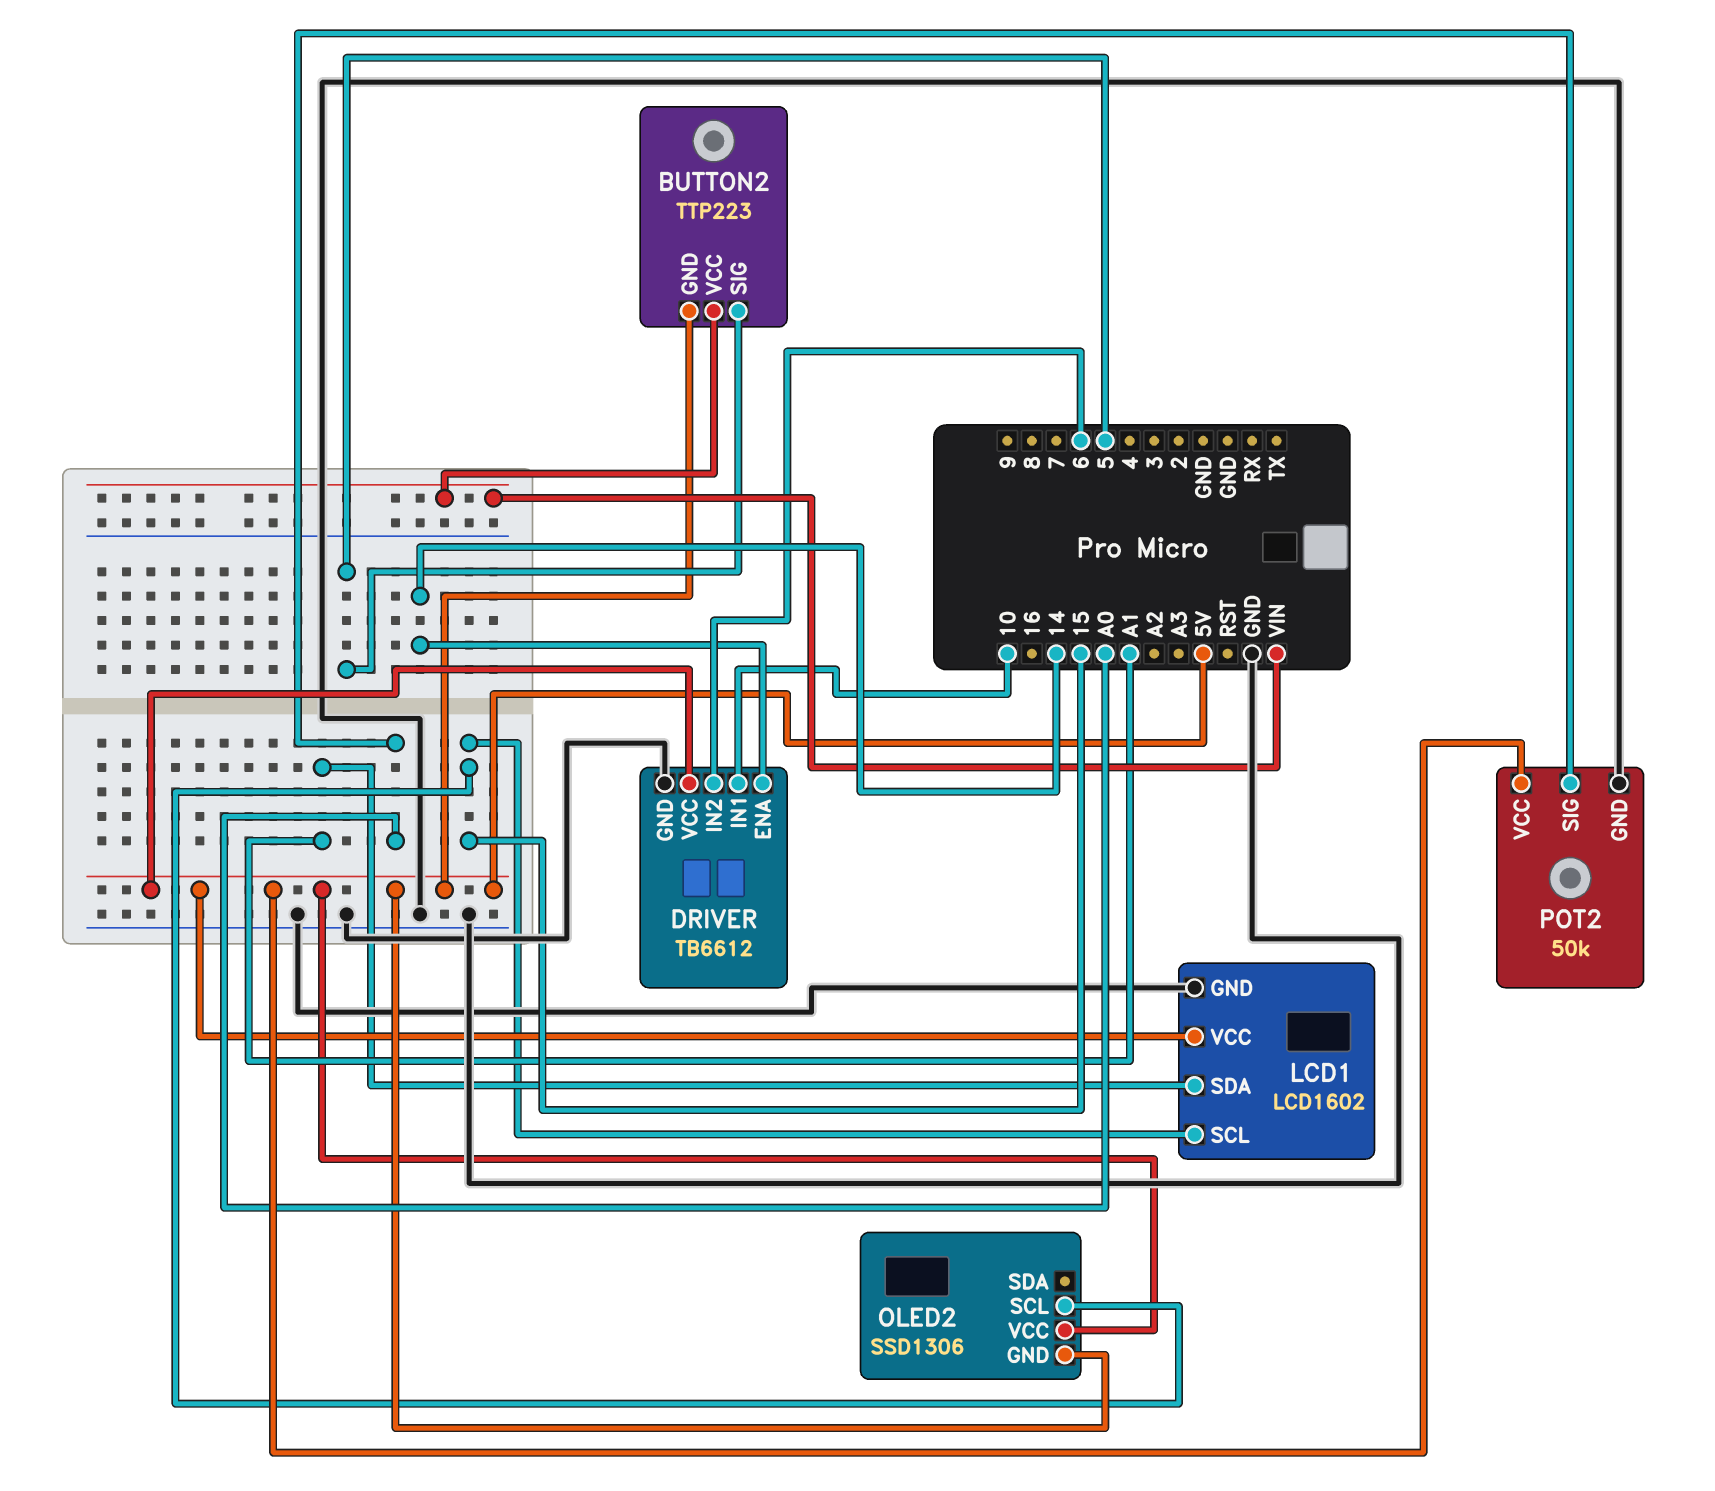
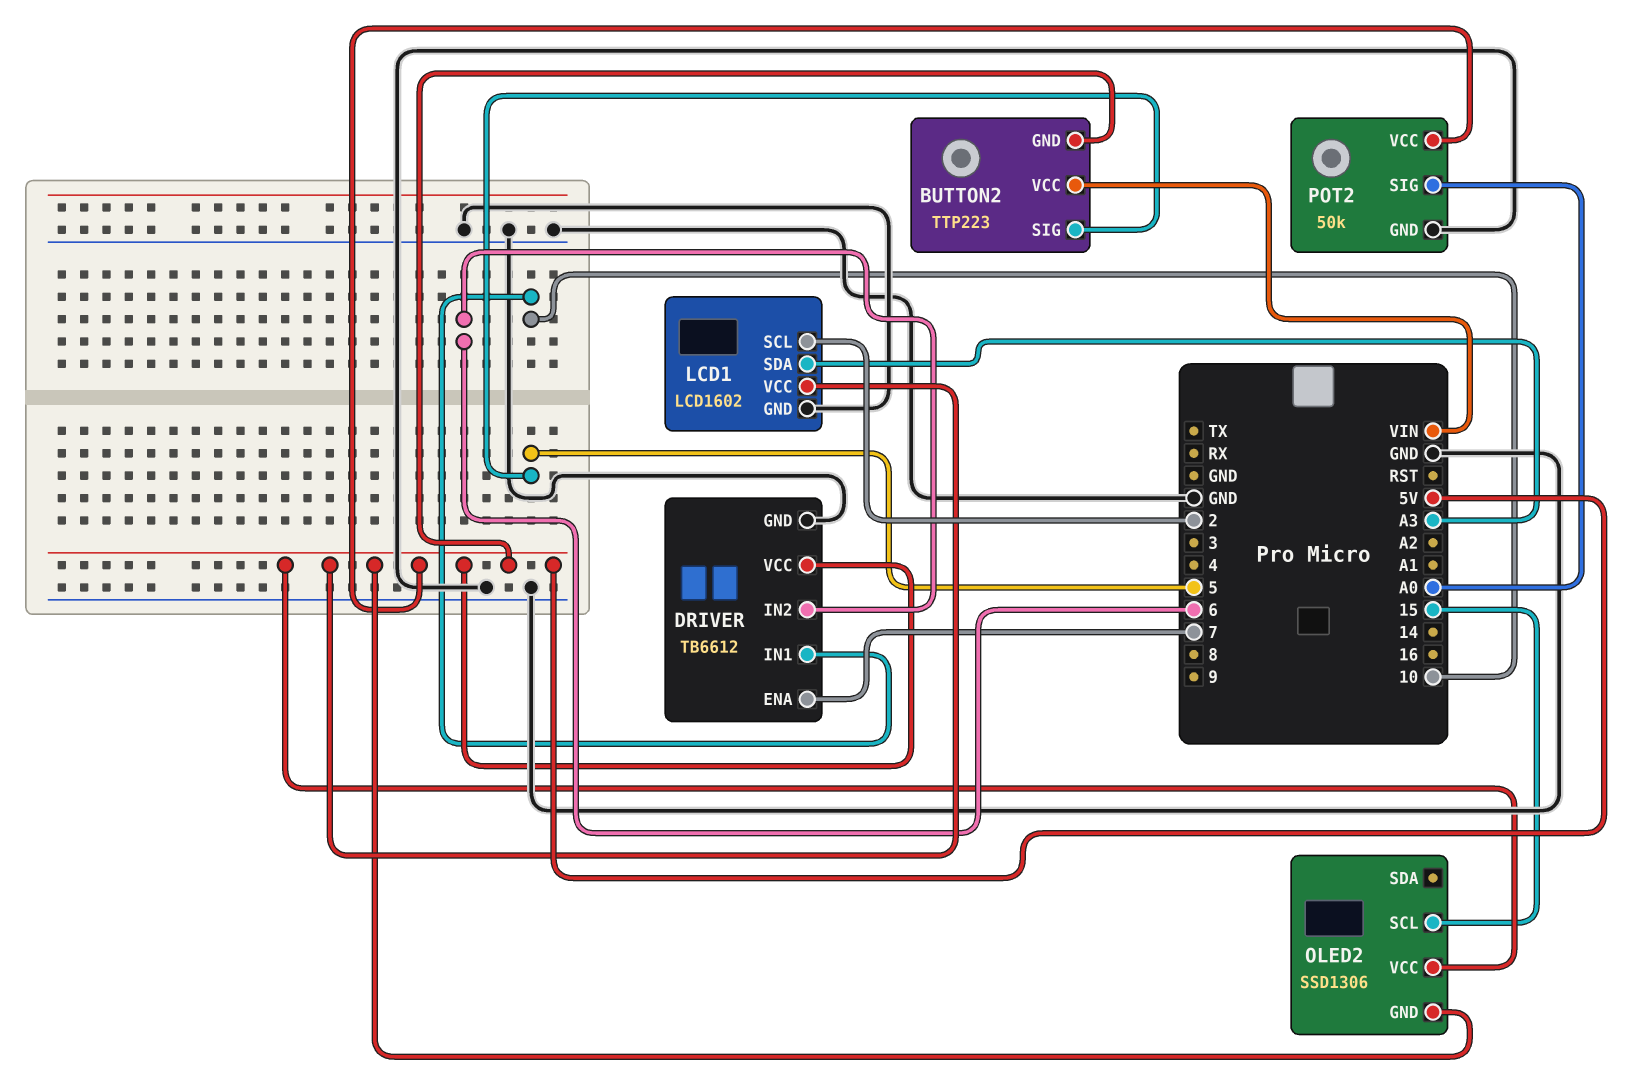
DRIVER pin ENA: 14 -> 7
LCD1 pin SCL: 15 -> 2
LCD1 pin SDA: A1 -> A3

